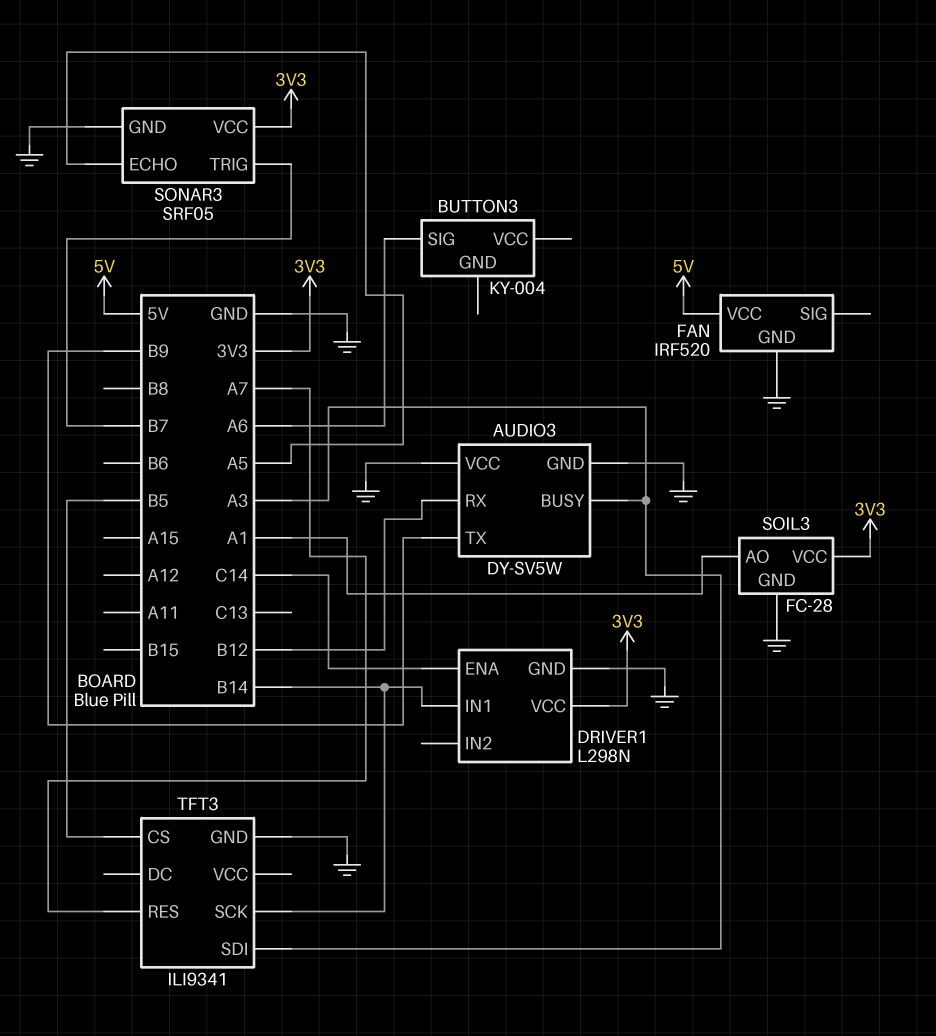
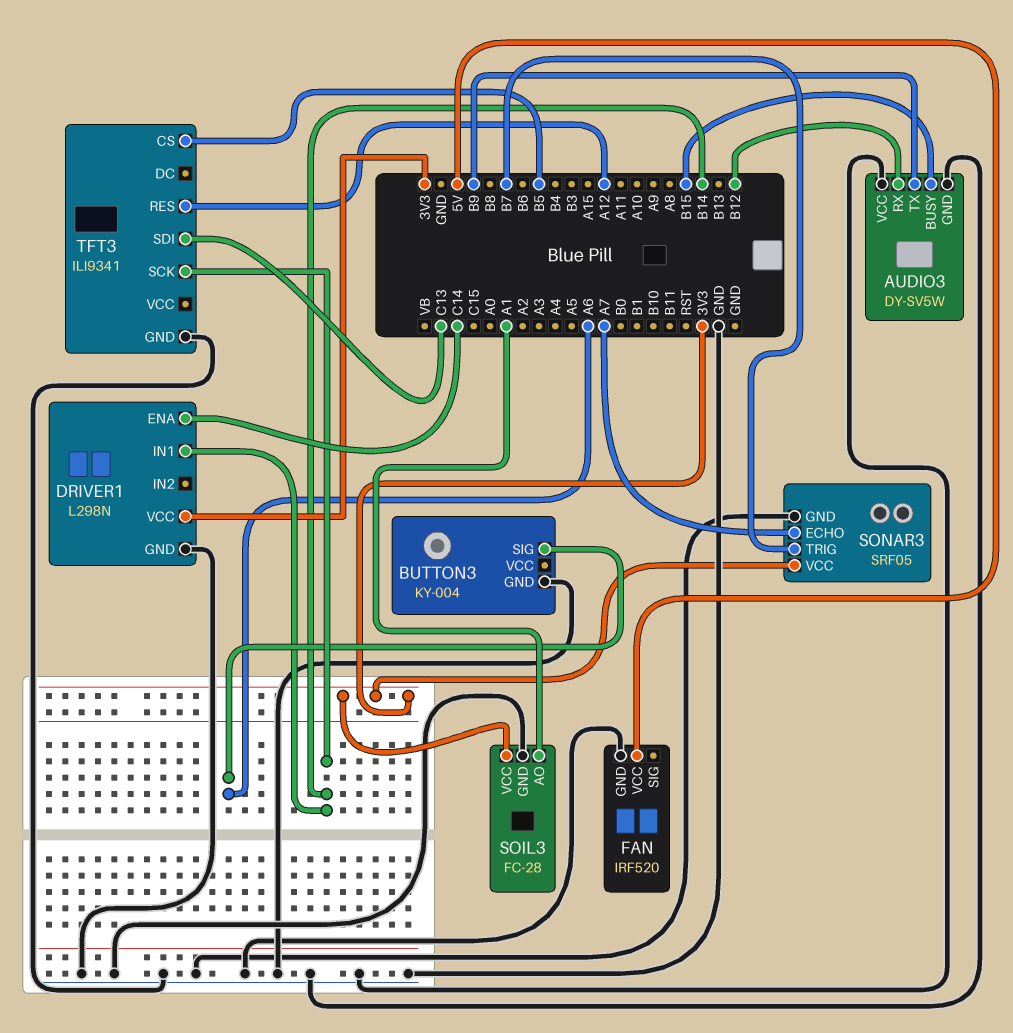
AUDIO3 pin BUSY: A3 -> B15
BUTTON3 pin GND: none -> GND
SONAR3 pin ECHO: A5 -> A7
TFT3 pin RES: A7 -> A12
TFT3 pin SDI: A3 -> C13

